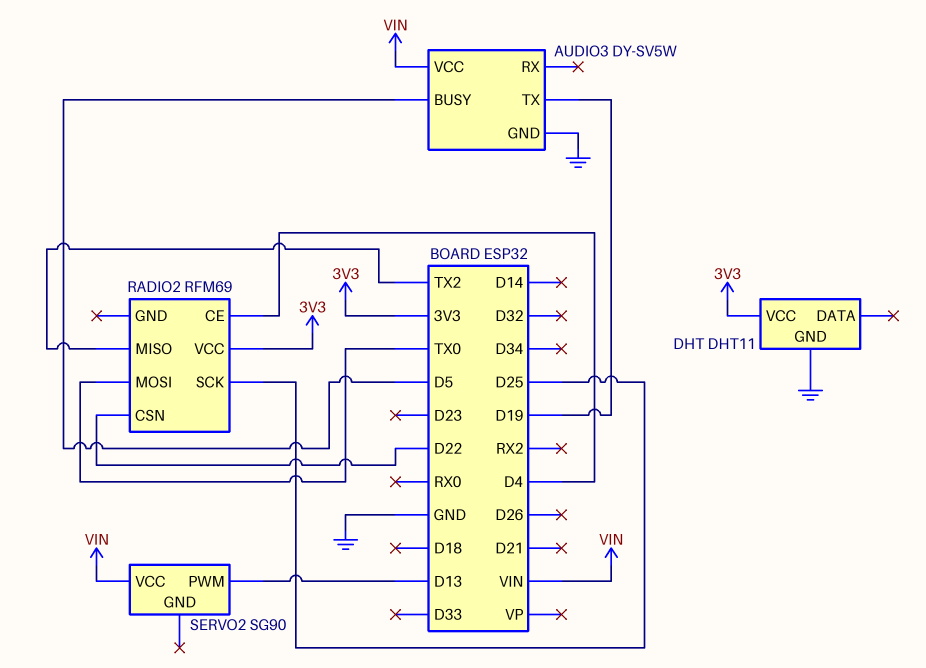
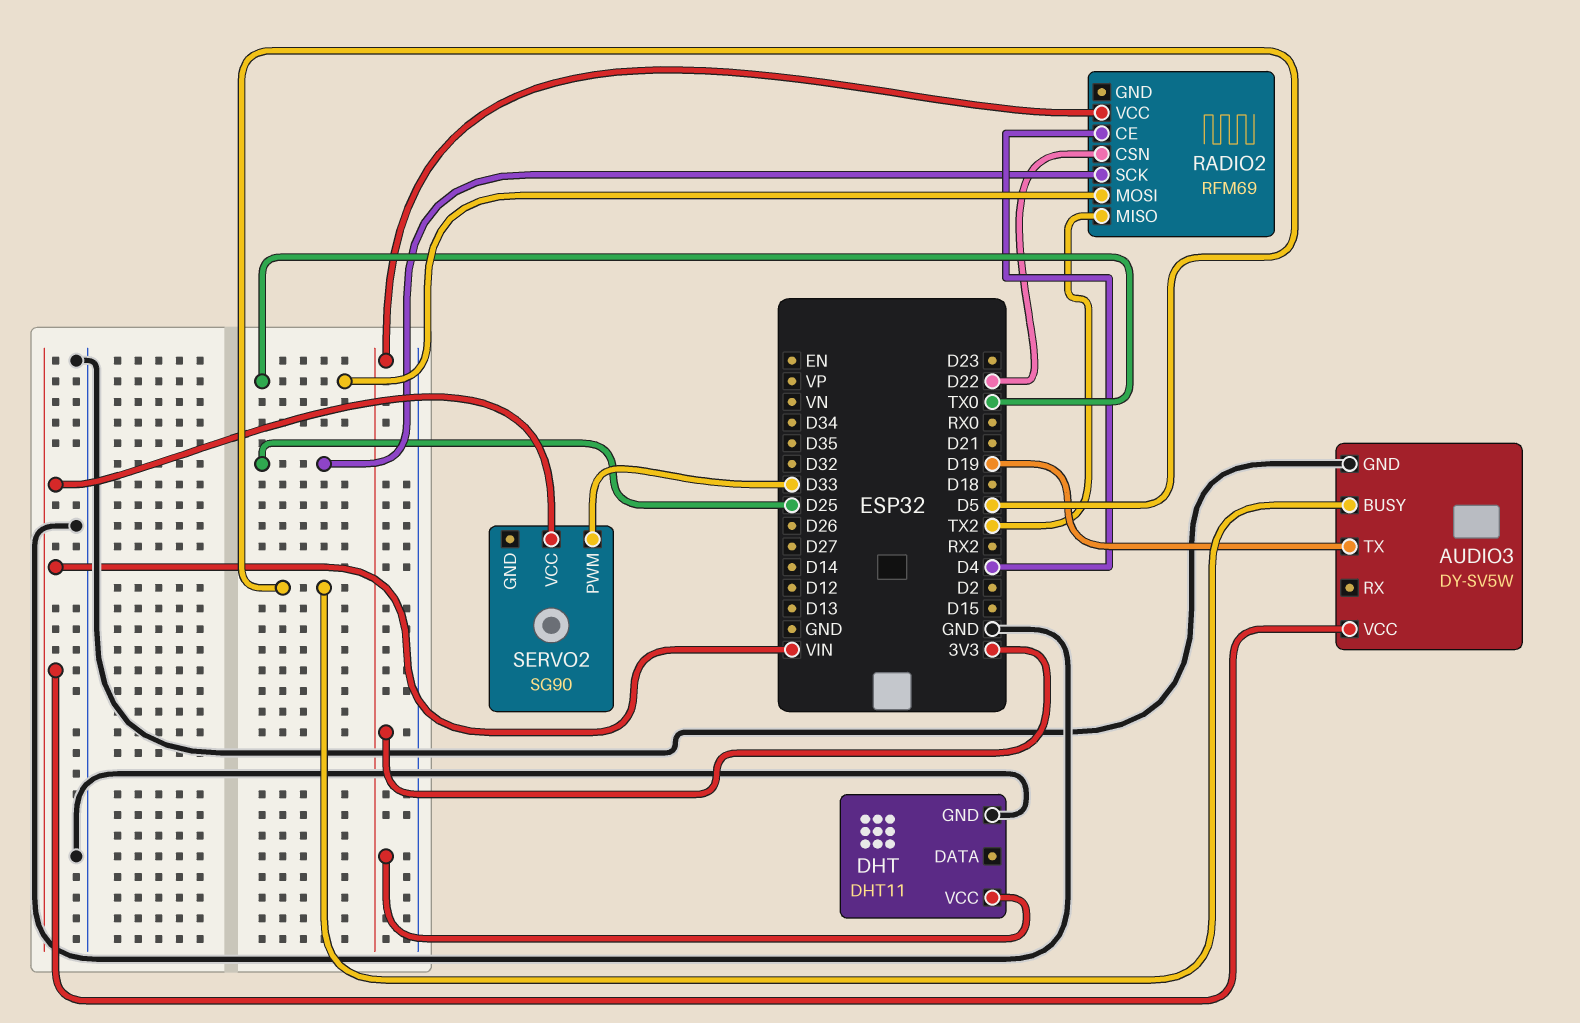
SERVO2 pin PWM: D13 -> D33

